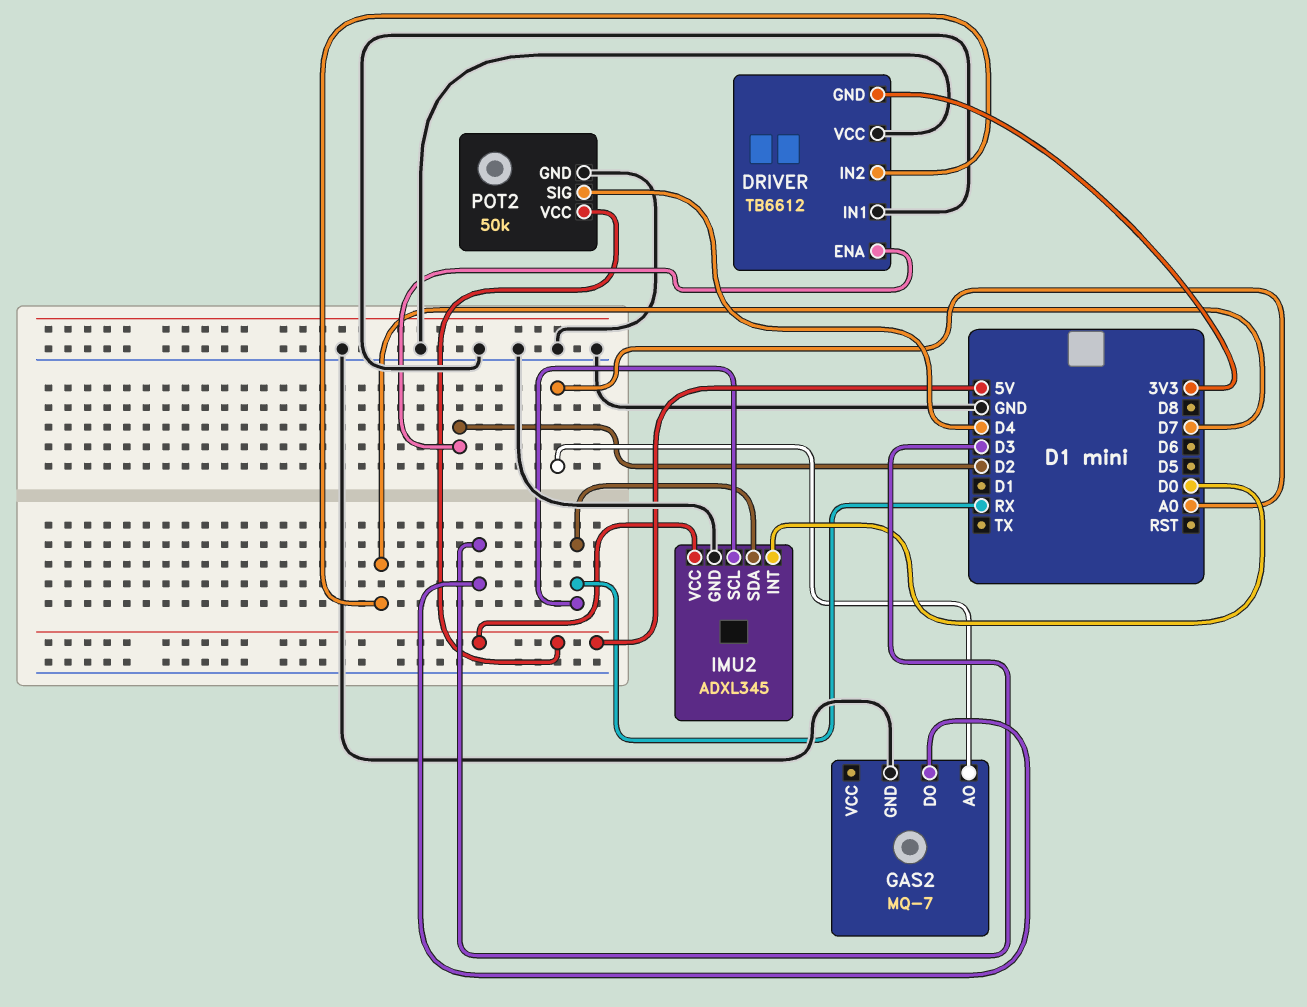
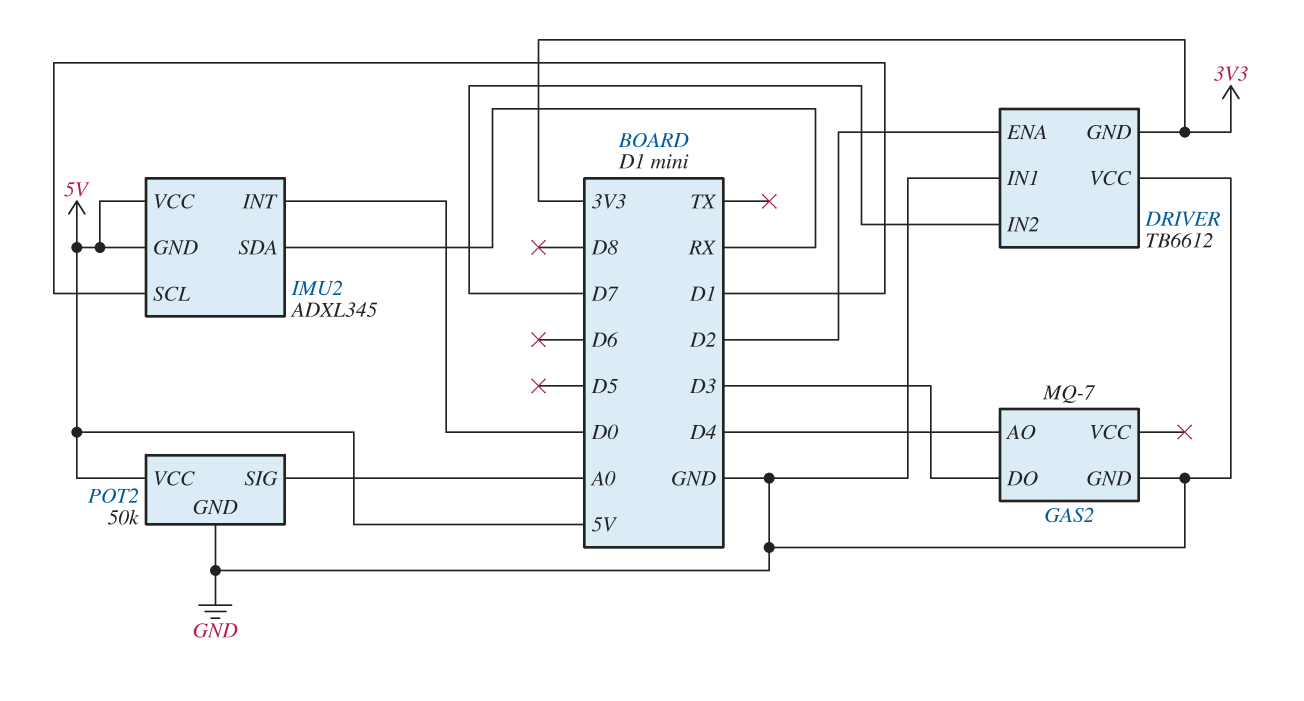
GAS2 pin AO: A0 -> D4
IMU2 pin GND: GND -> 5V
IMU2 pin SCL: RX -> D1
POT2 pin SIG: D4 -> A0

